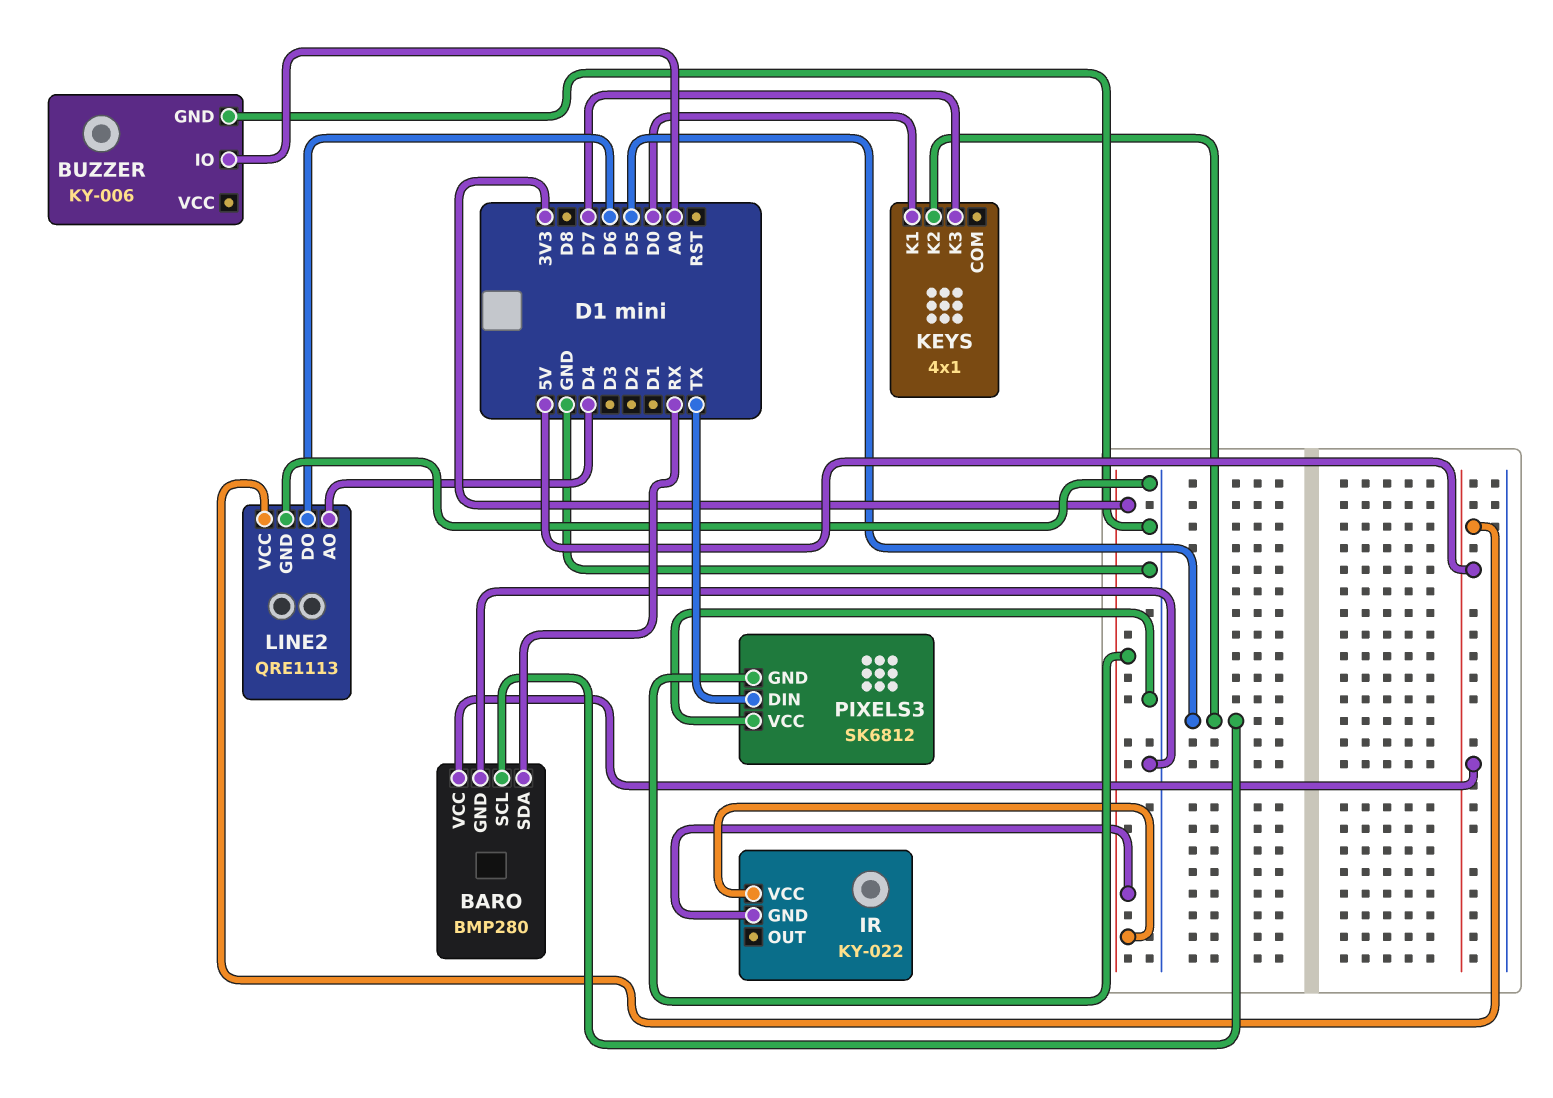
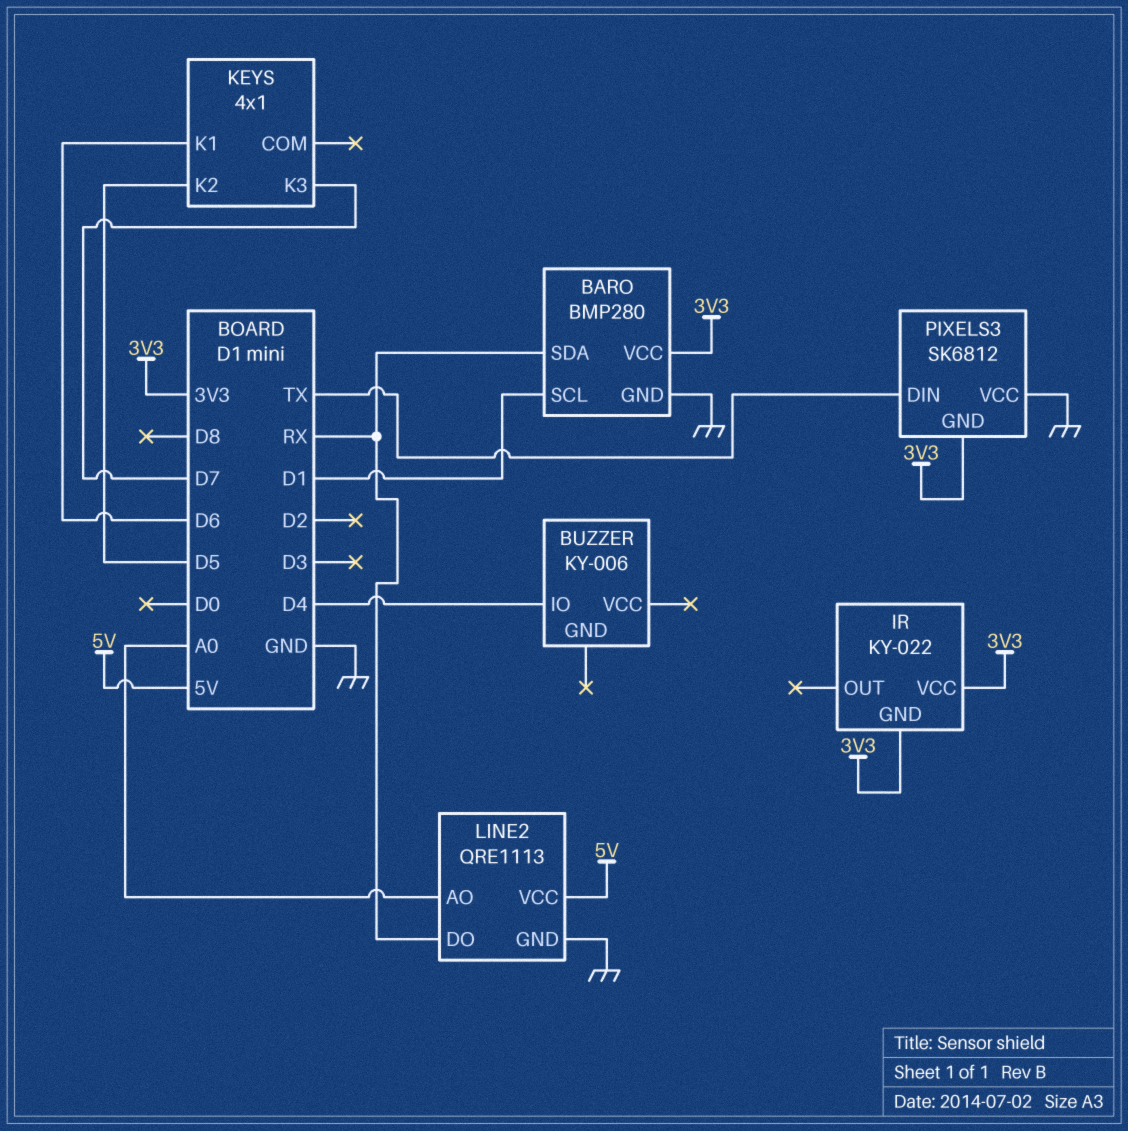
BARO pin SCL: D5 -> D1
BARO pin VCC: 5V -> 3V3
BUZZER pin GND: GND -> none
BUZZER pin IO: A0 -> D4
KEYS pin K1: D0 -> D6
LINE2 pin AO: D4 -> A0
LINE2 pin DO: D6 -> RX

